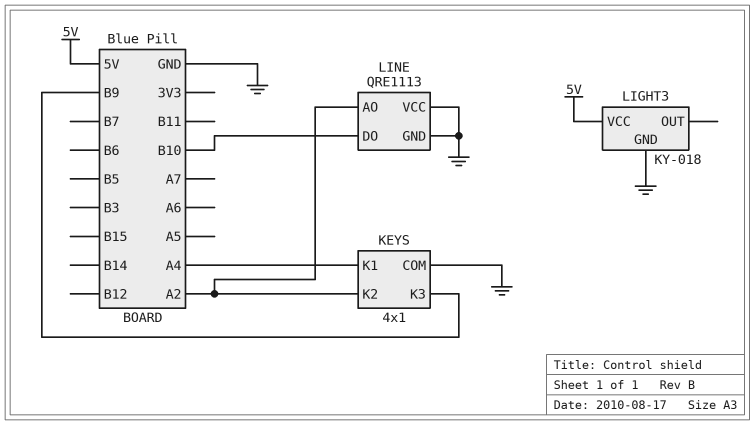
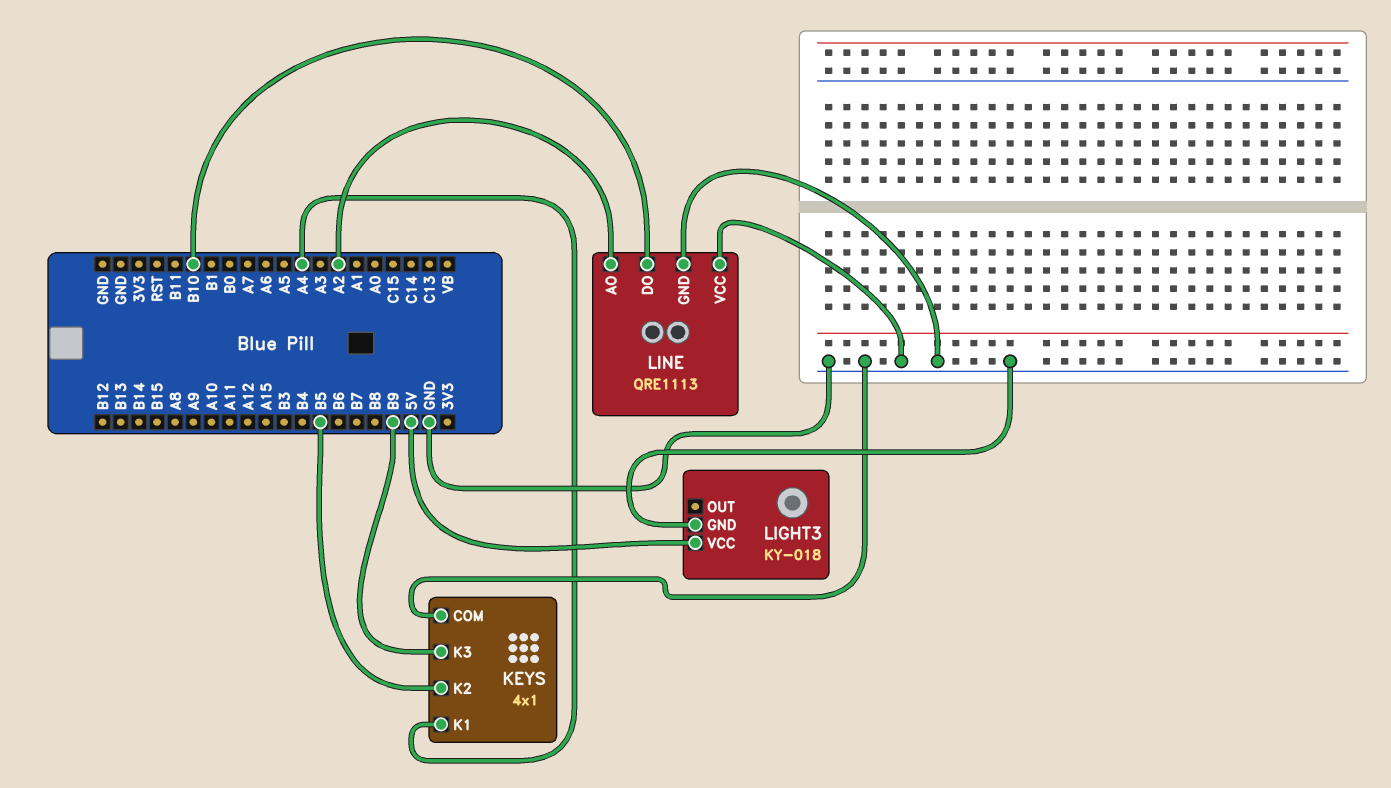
KEYS pin K2: A2 -> B5

